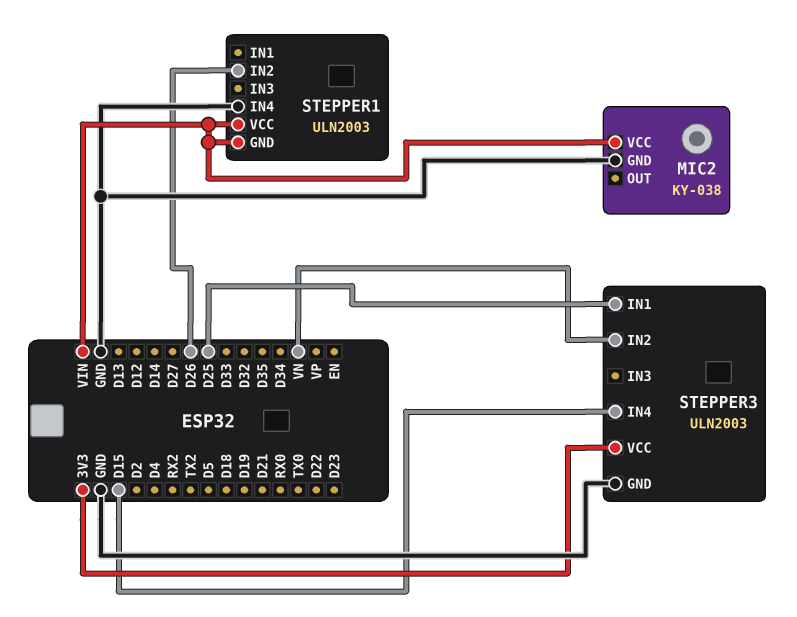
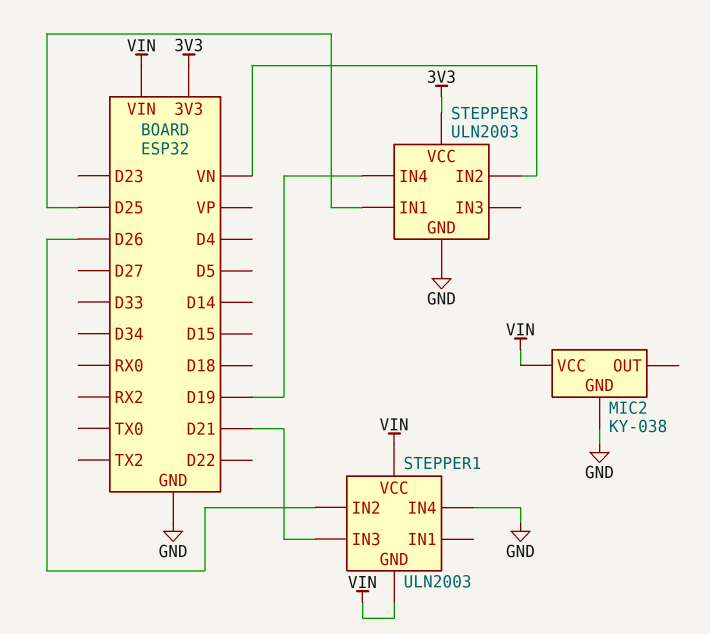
STEPPER1 pin IN3: none -> D21
STEPPER3 pin IN4: D15 -> D19

